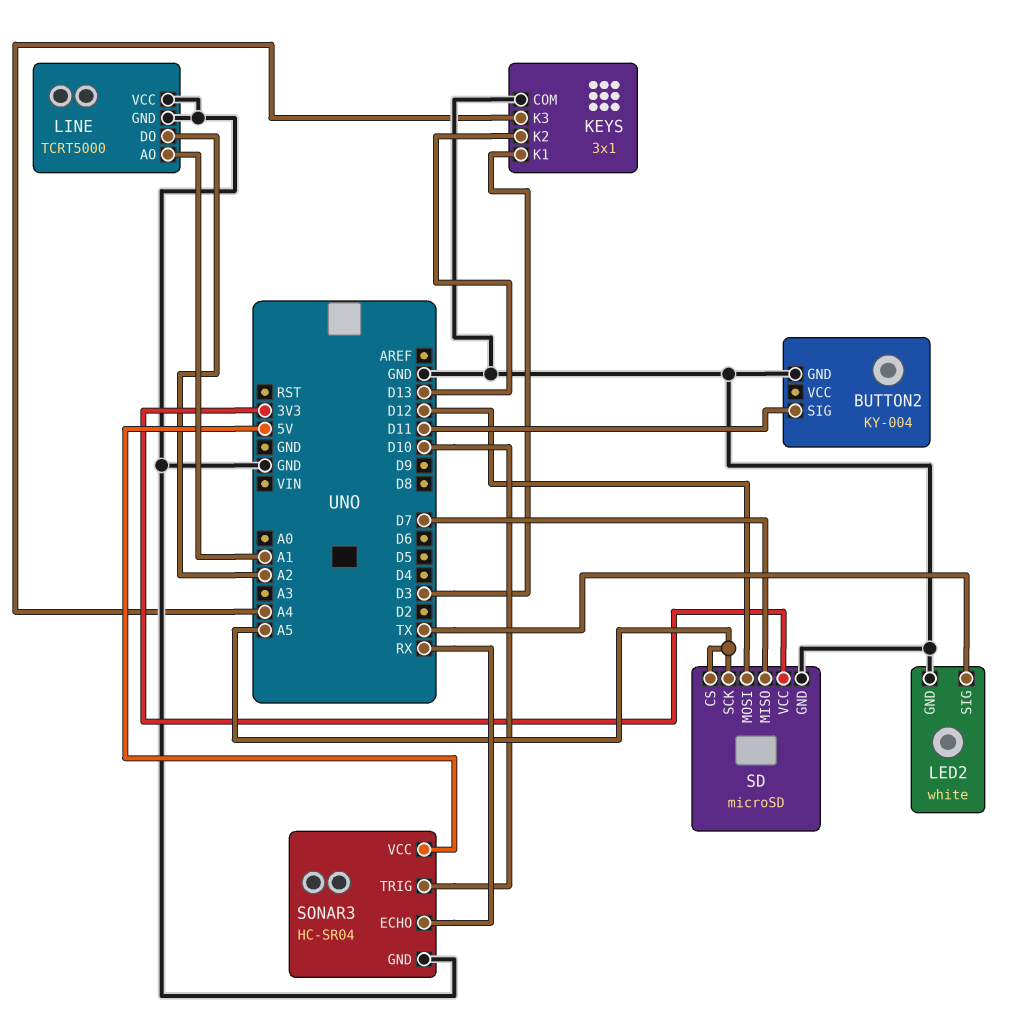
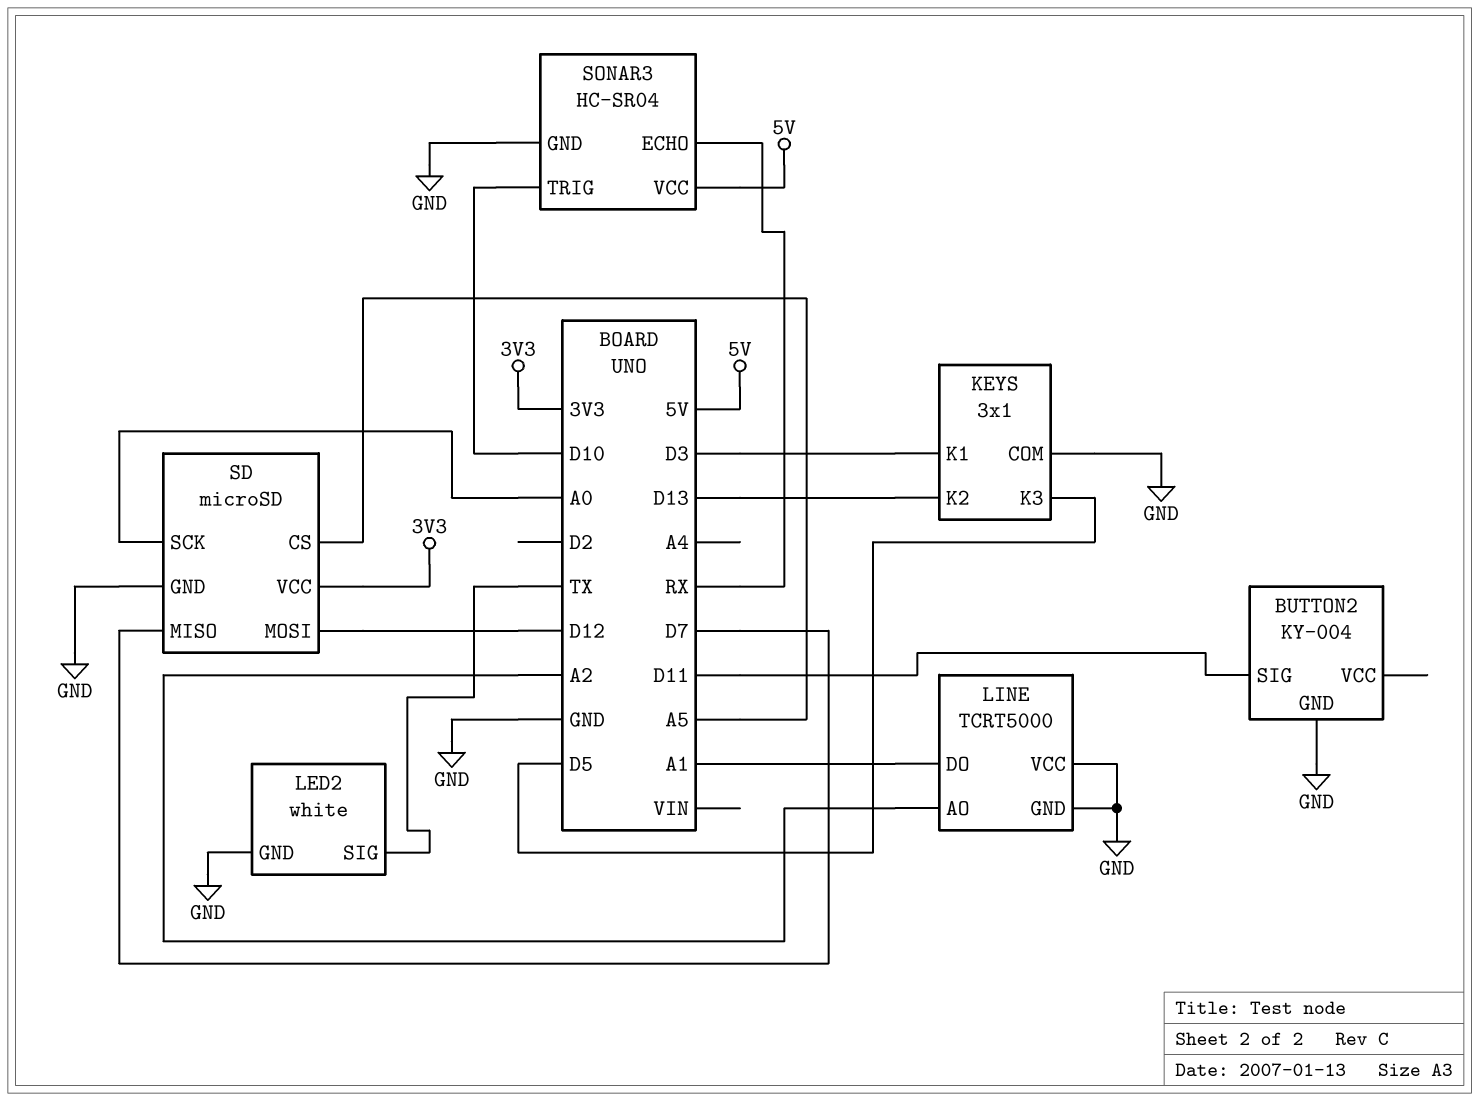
KEYS pin K3: A4 -> D5
LINE pin AO: A1 -> A2
LINE pin DO: A2 -> A1
SD pin SCK: A5 -> A0

